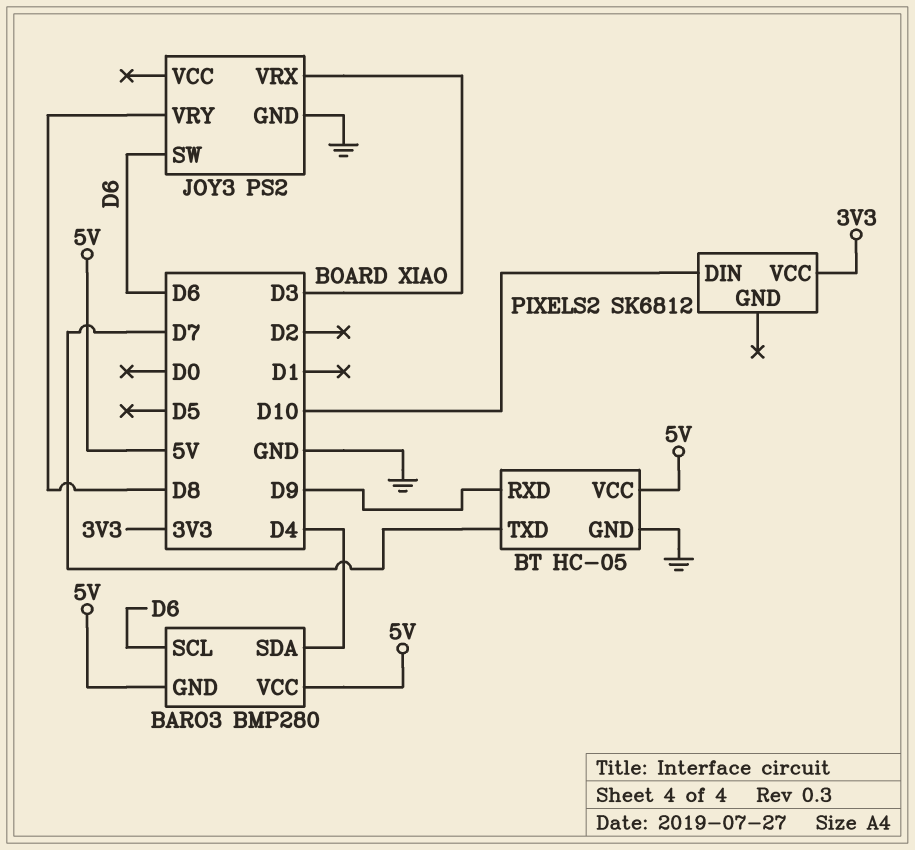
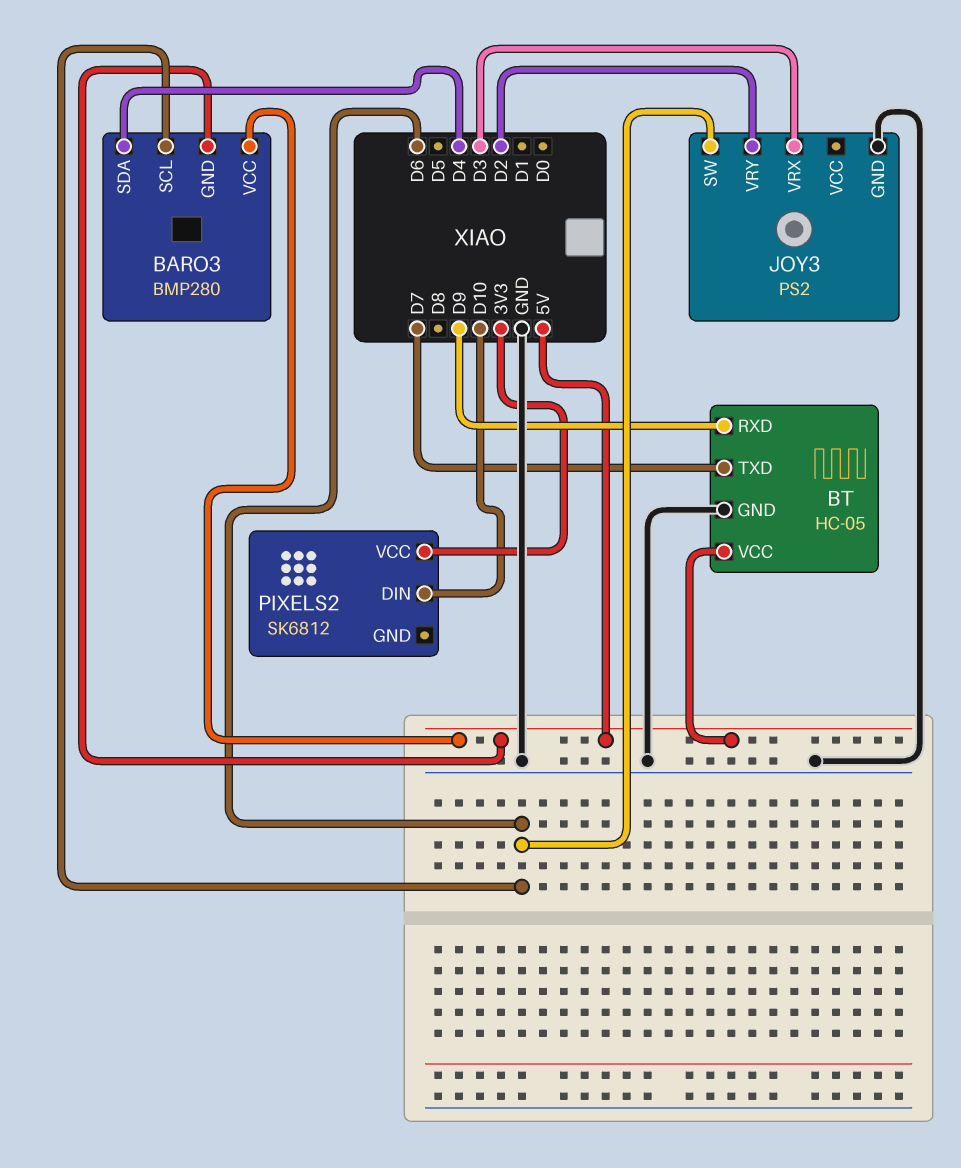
JOY3 pin VRY: D8 -> D2

